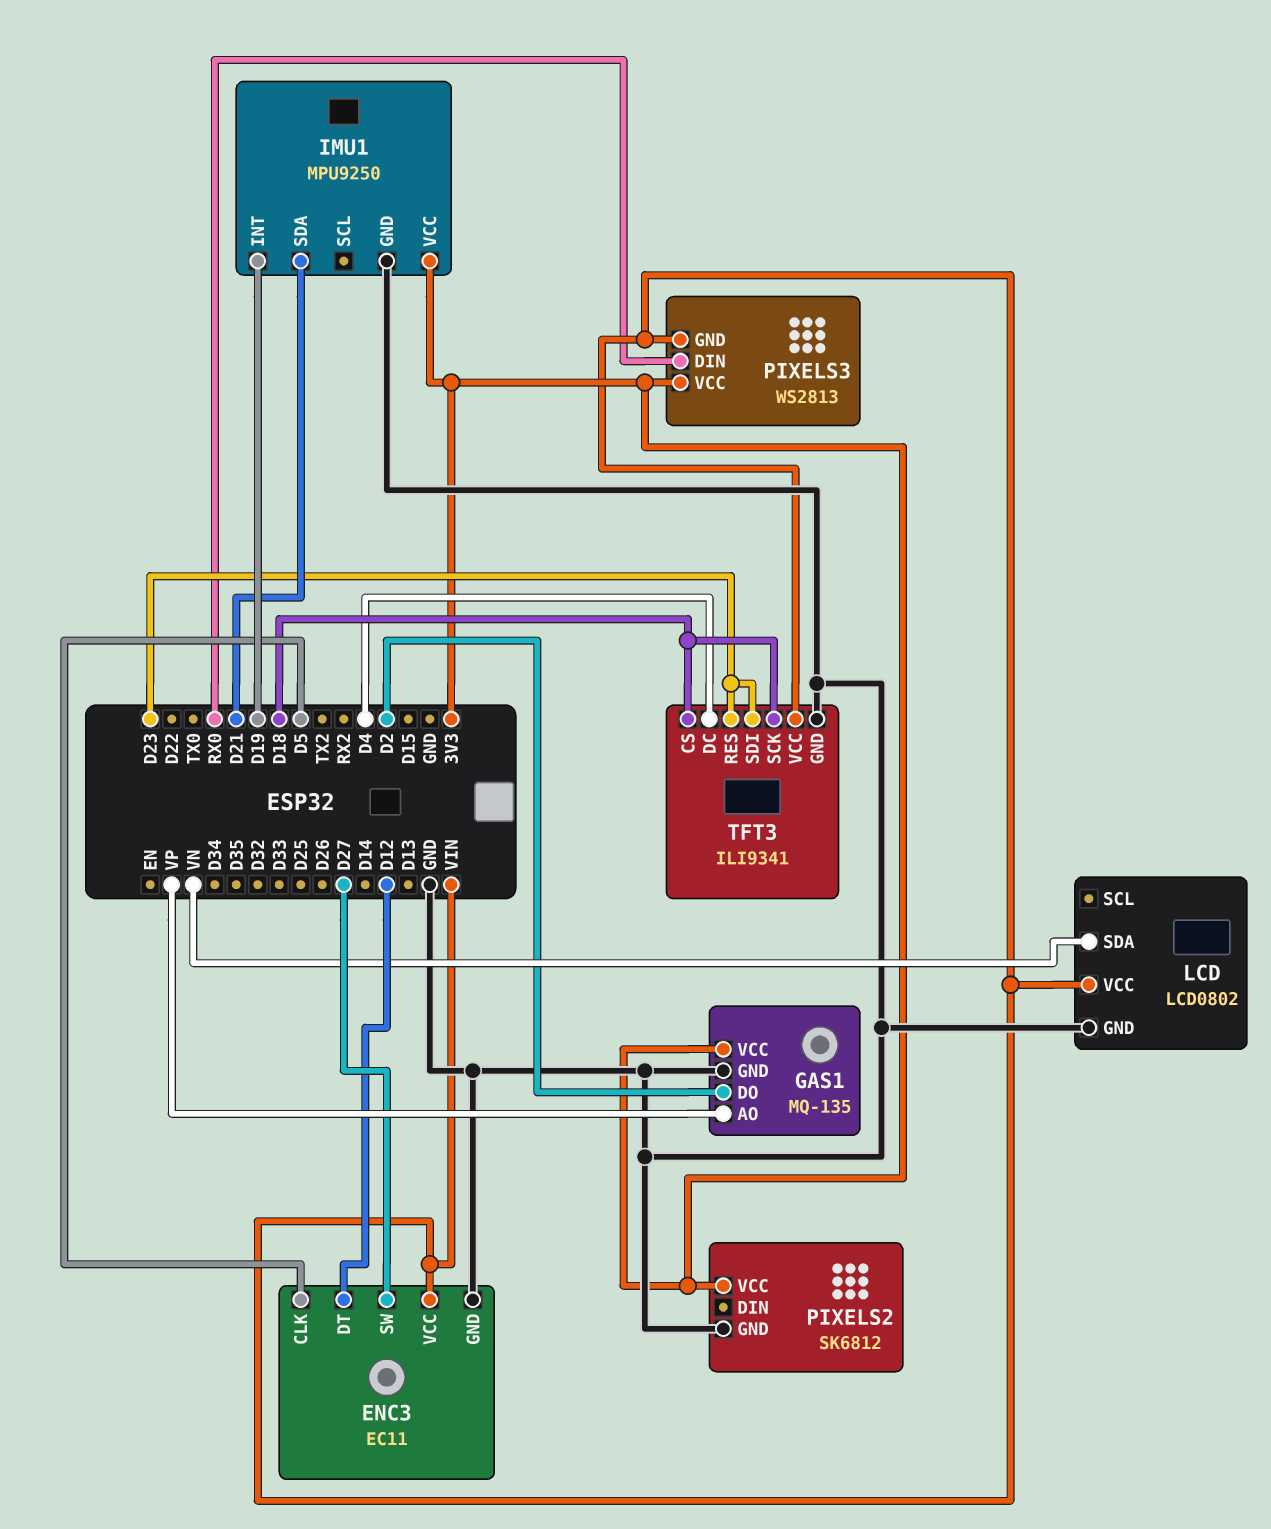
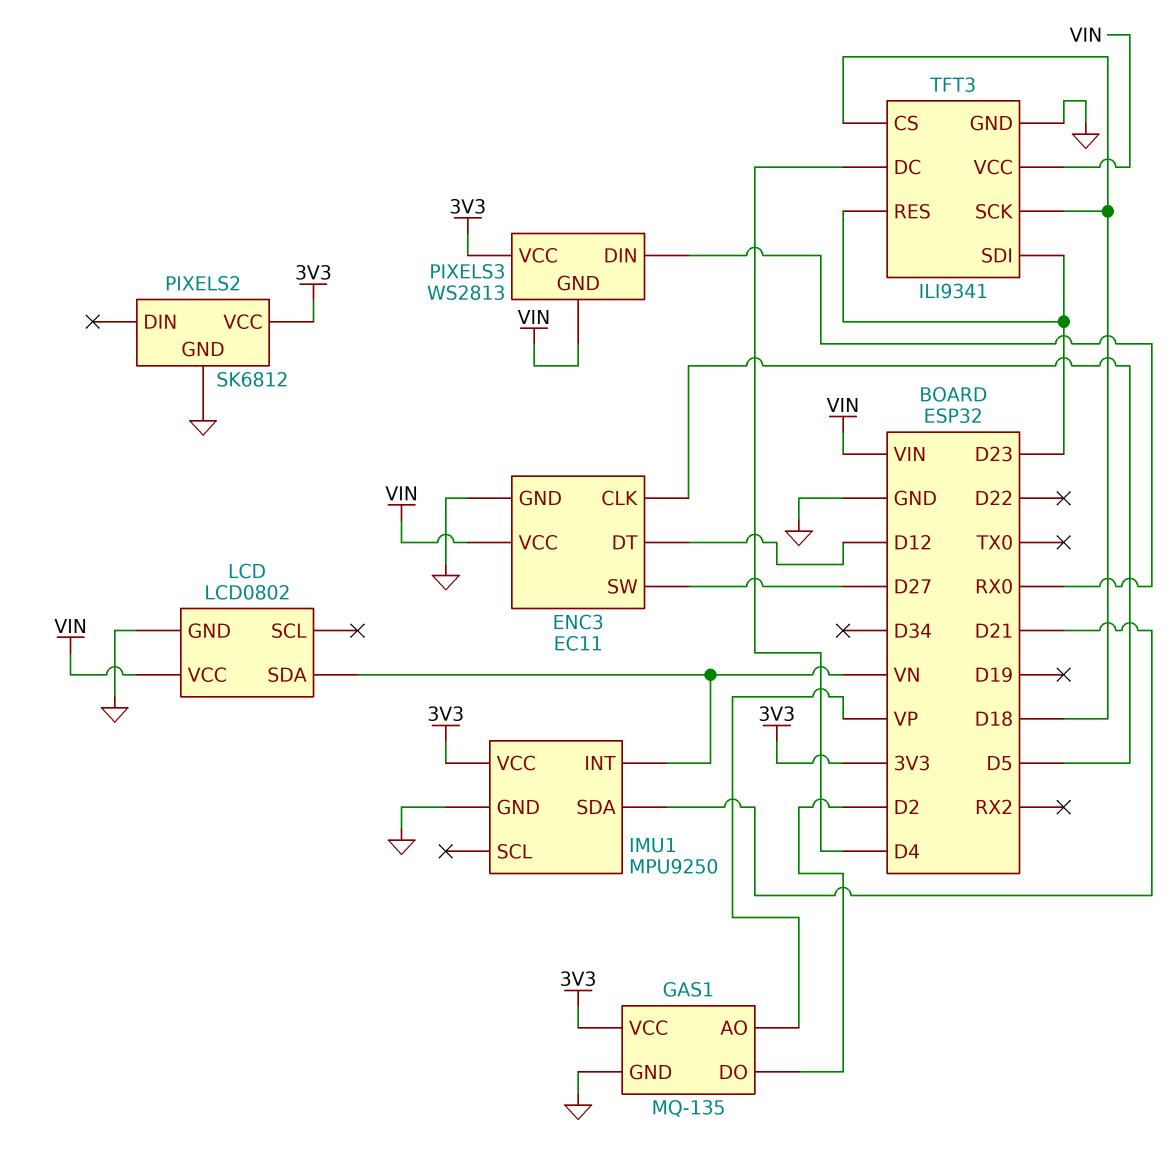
IMU1 pin INT: D19 -> VN

